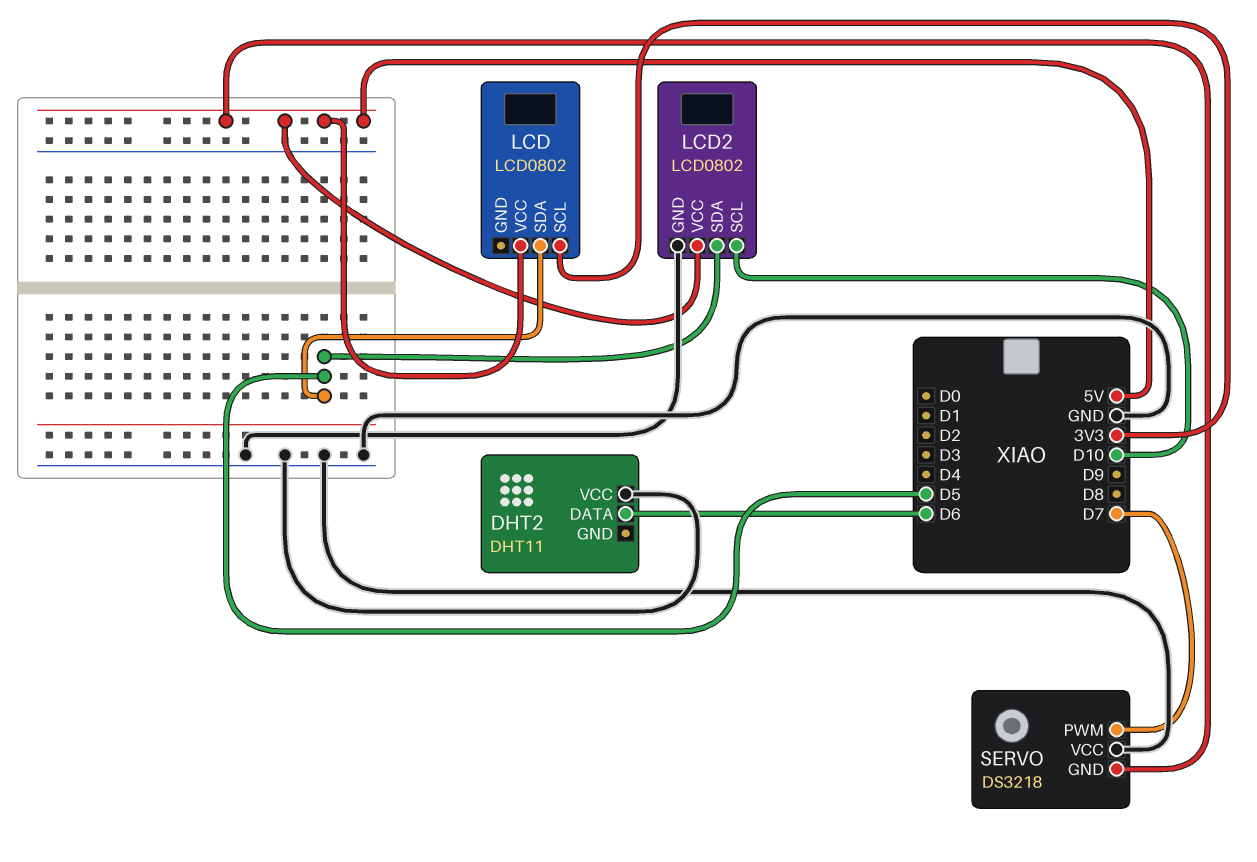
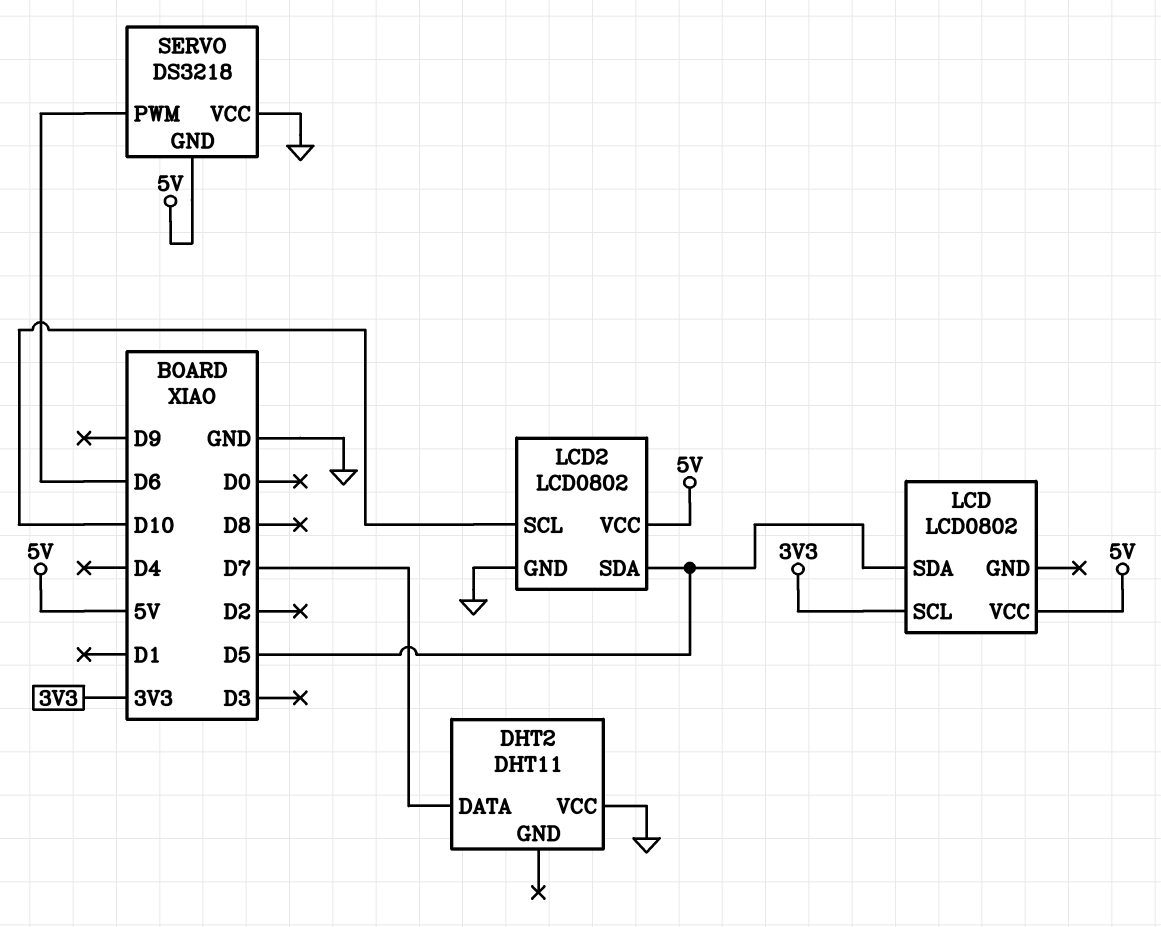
DHT2 pin DATA: D6 -> D7
SERVO pin PWM: D7 -> D6

